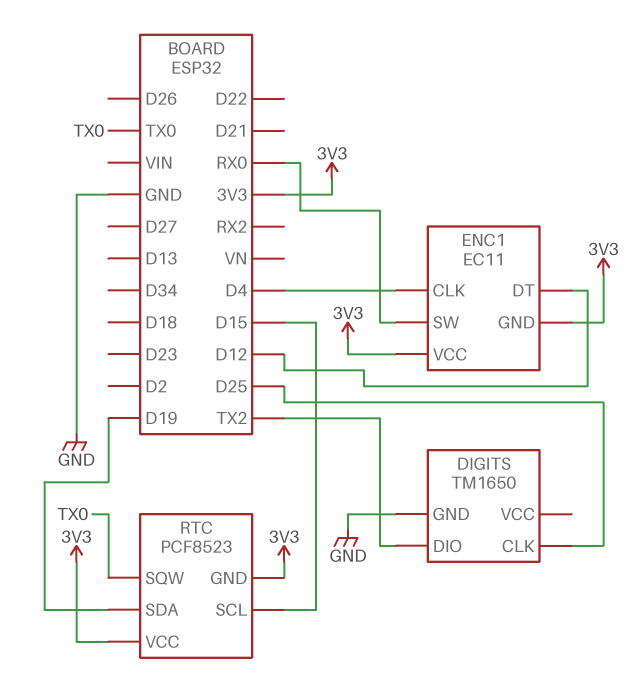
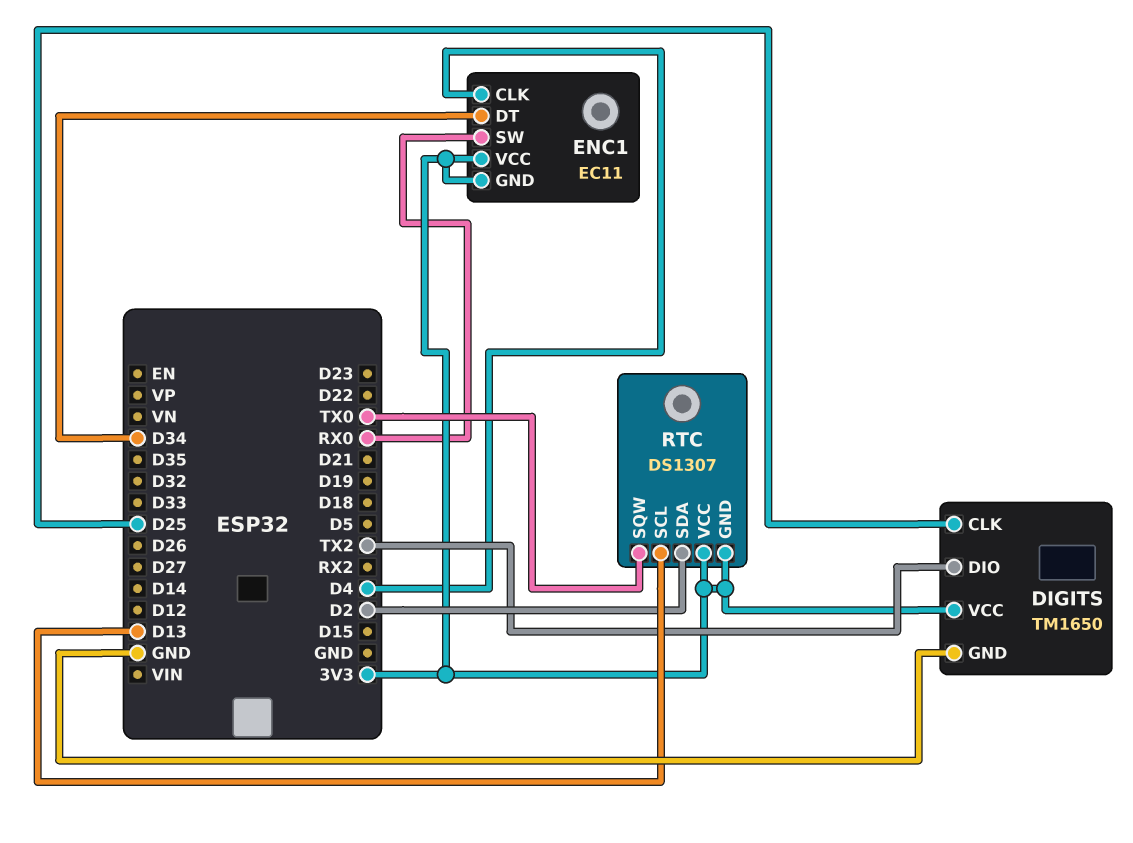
DIGITS pin VCC: none -> 3V3
ENC1 pin DT: D12 -> D34
RTC: PCF8523 -> DS1307
RTC pin SCL: D15 -> D13
RTC pin SDA: D19 -> D2

